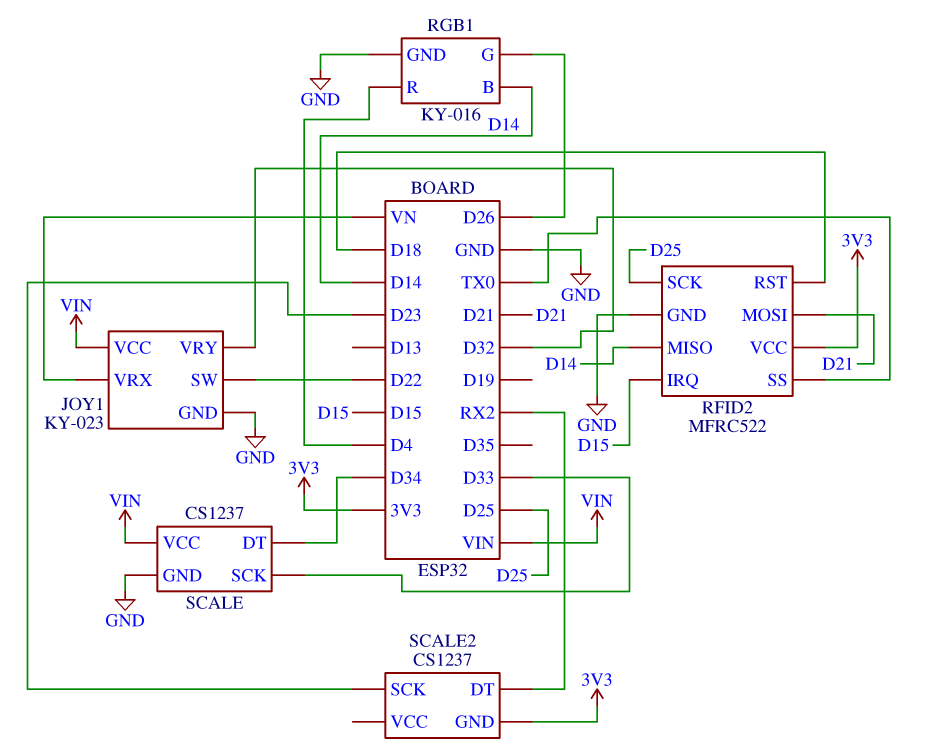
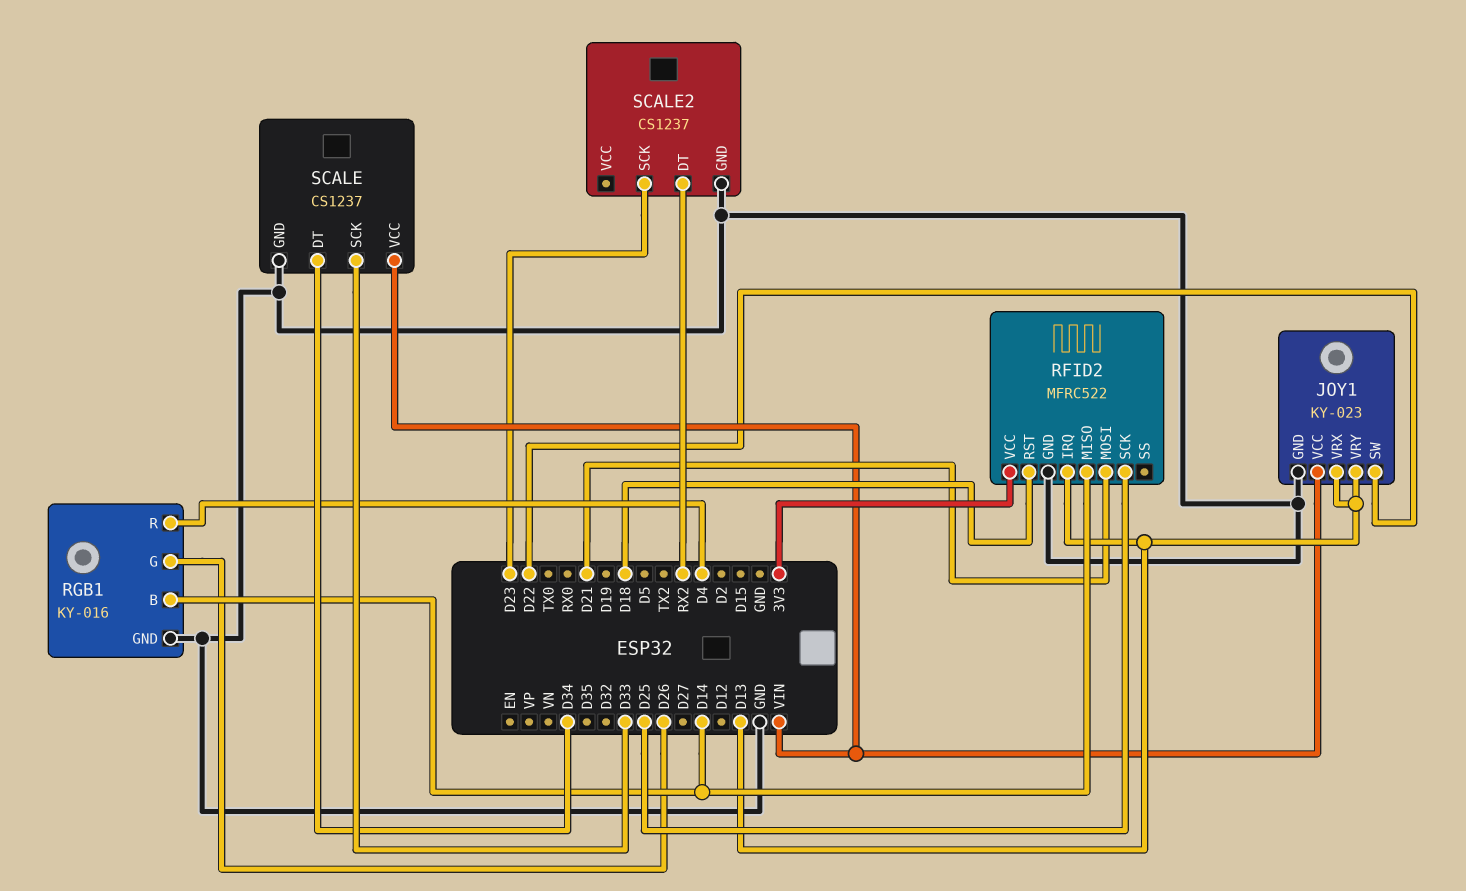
JOY1 pin VRX: VN -> D13
JOY1 pin VRY: D32 -> D13
RFID2 pin IRQ: D15 -> D13
RFID2 pin SS: TX0 -> none
SCALE2 pin GND: 3V3 -> GND

